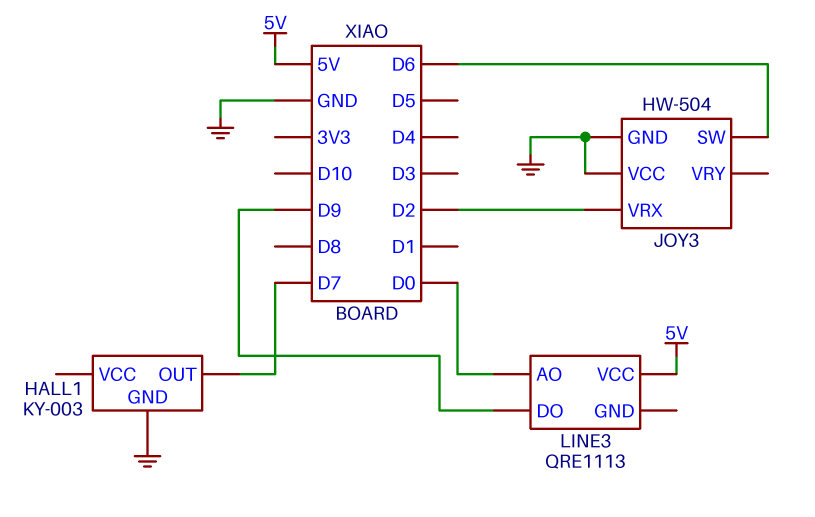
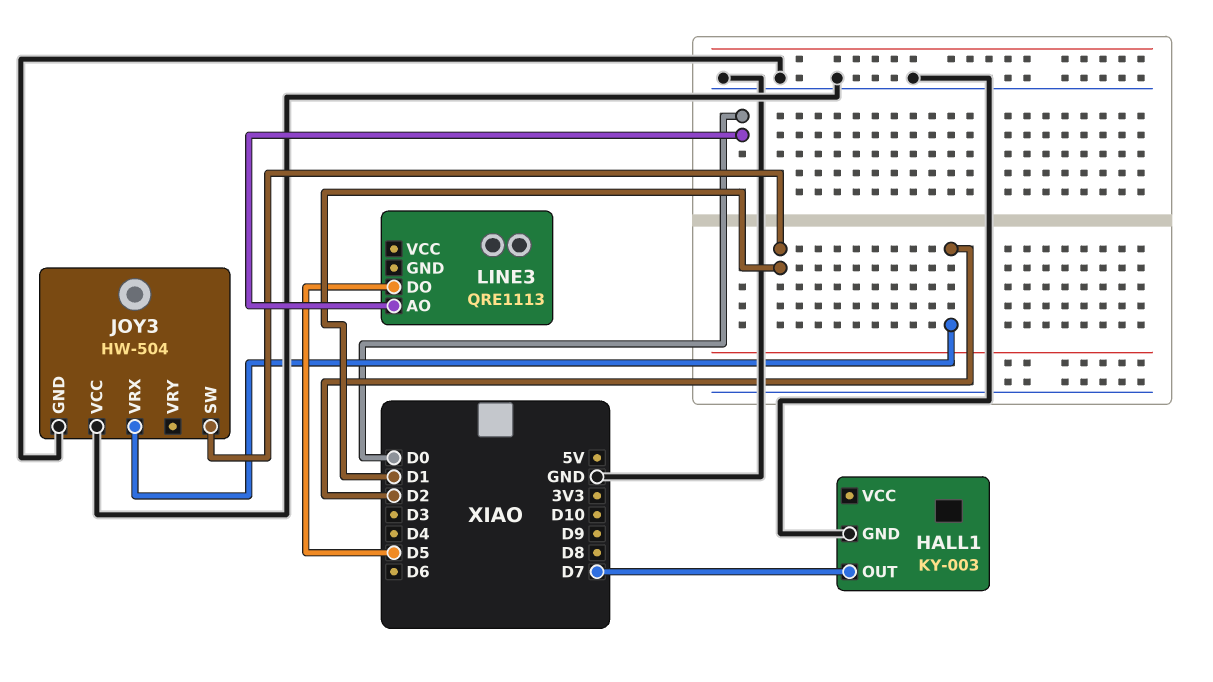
JOY3 pin SW: D6 -> D1
LINE3 pin DO: D9 -> D5
LINE3 pin VCC: 5V -> none

